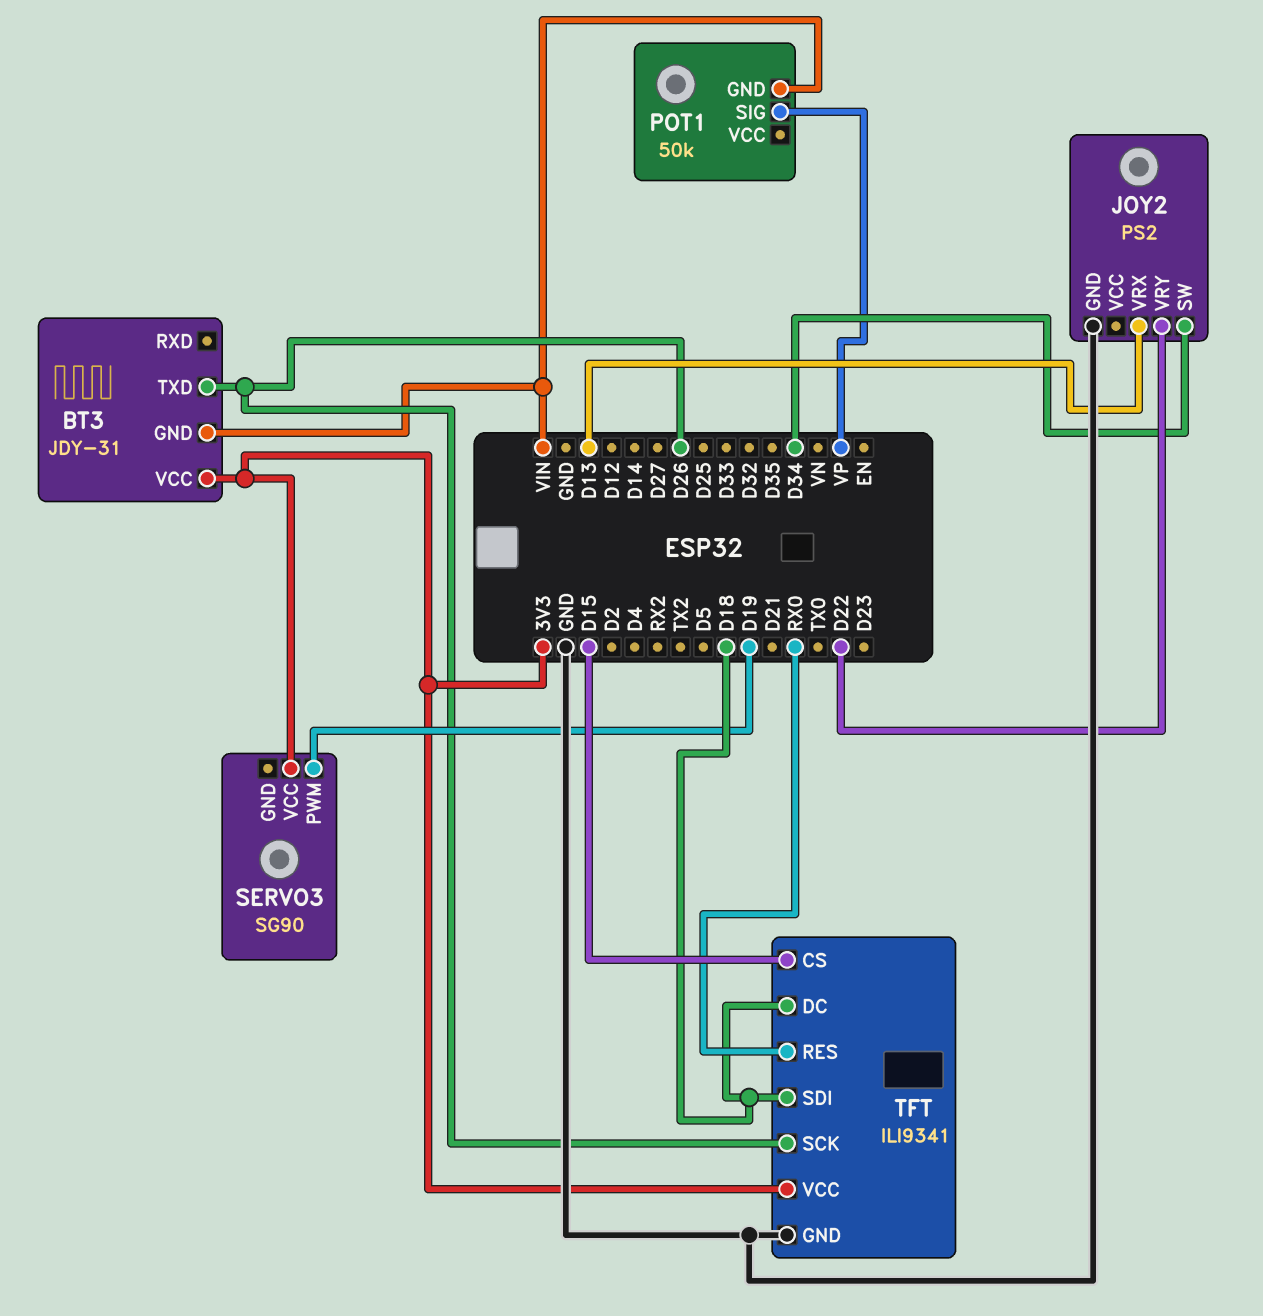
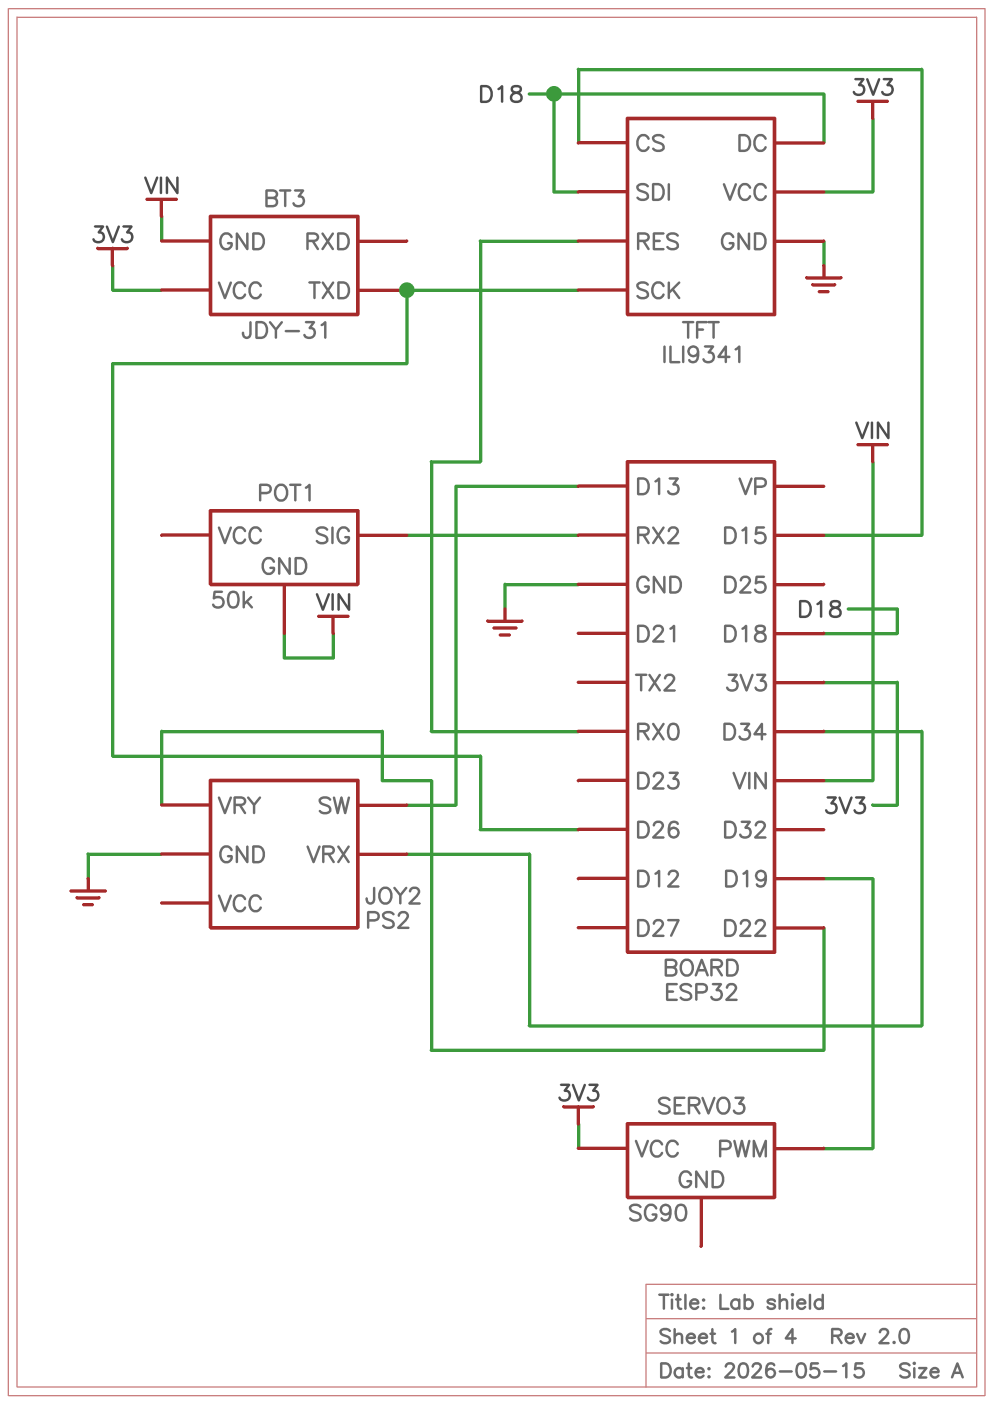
JOY2 pin SW: D34 -> D13
JOY2 pin VRX: D13 -> D34
POT1 pin SIG: VP -> RX2

